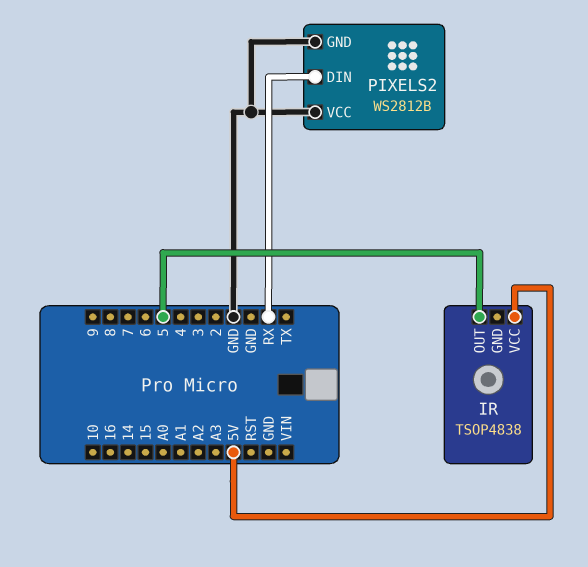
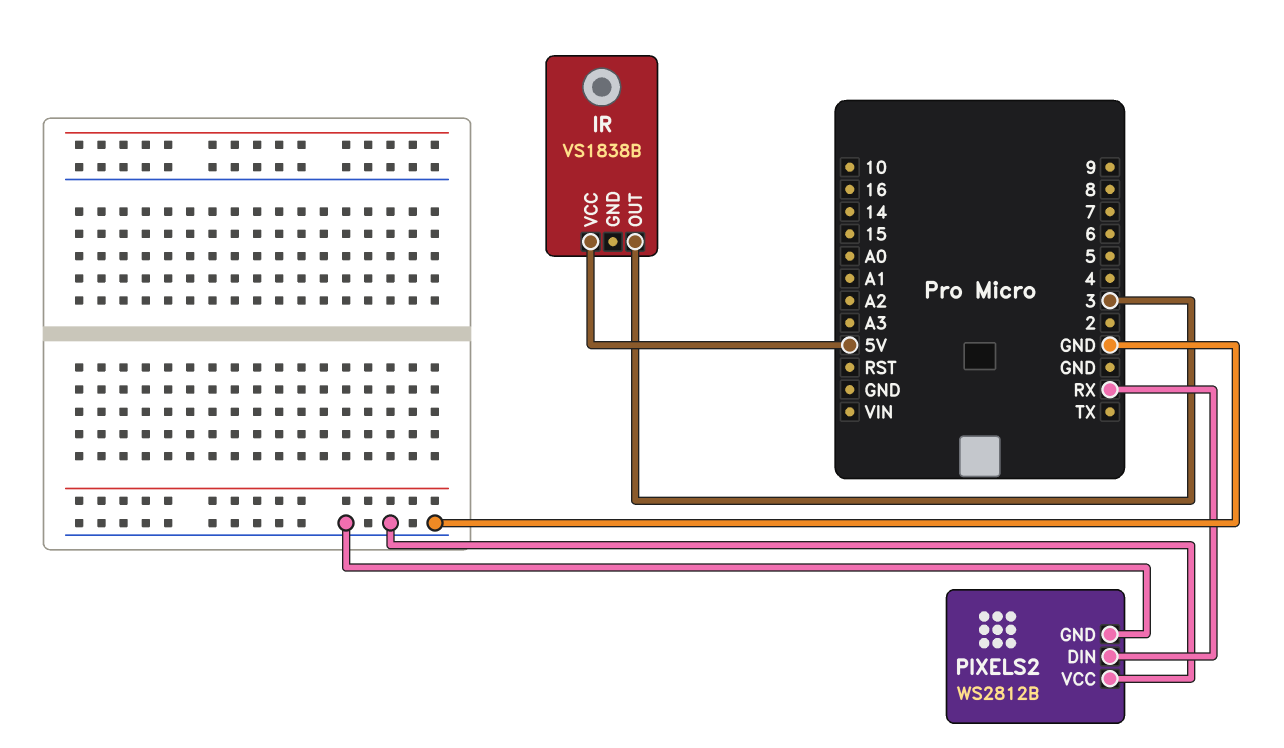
IR: TSOP4838 -> VS1838B
IR pin OUT: 5 -> 3

